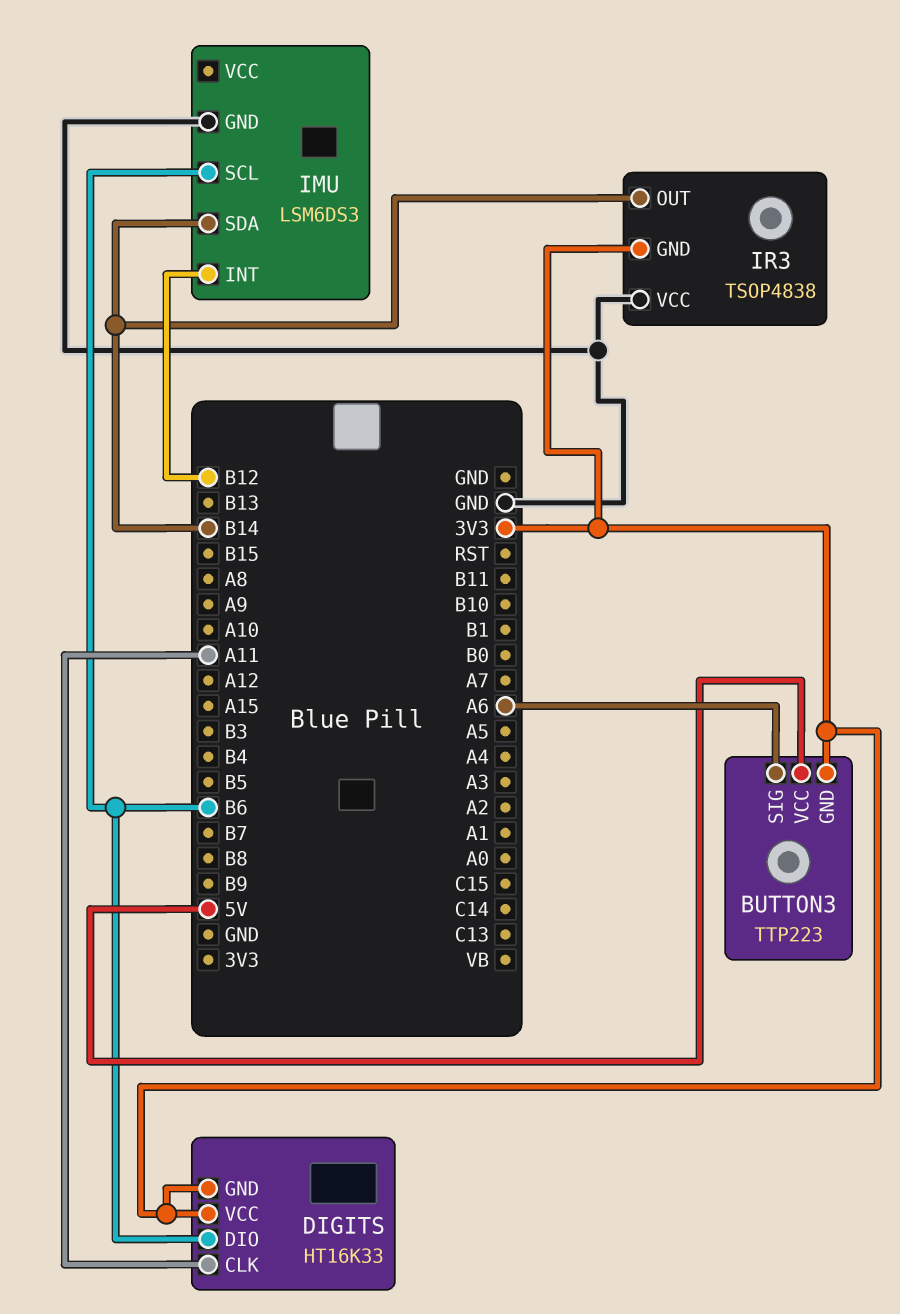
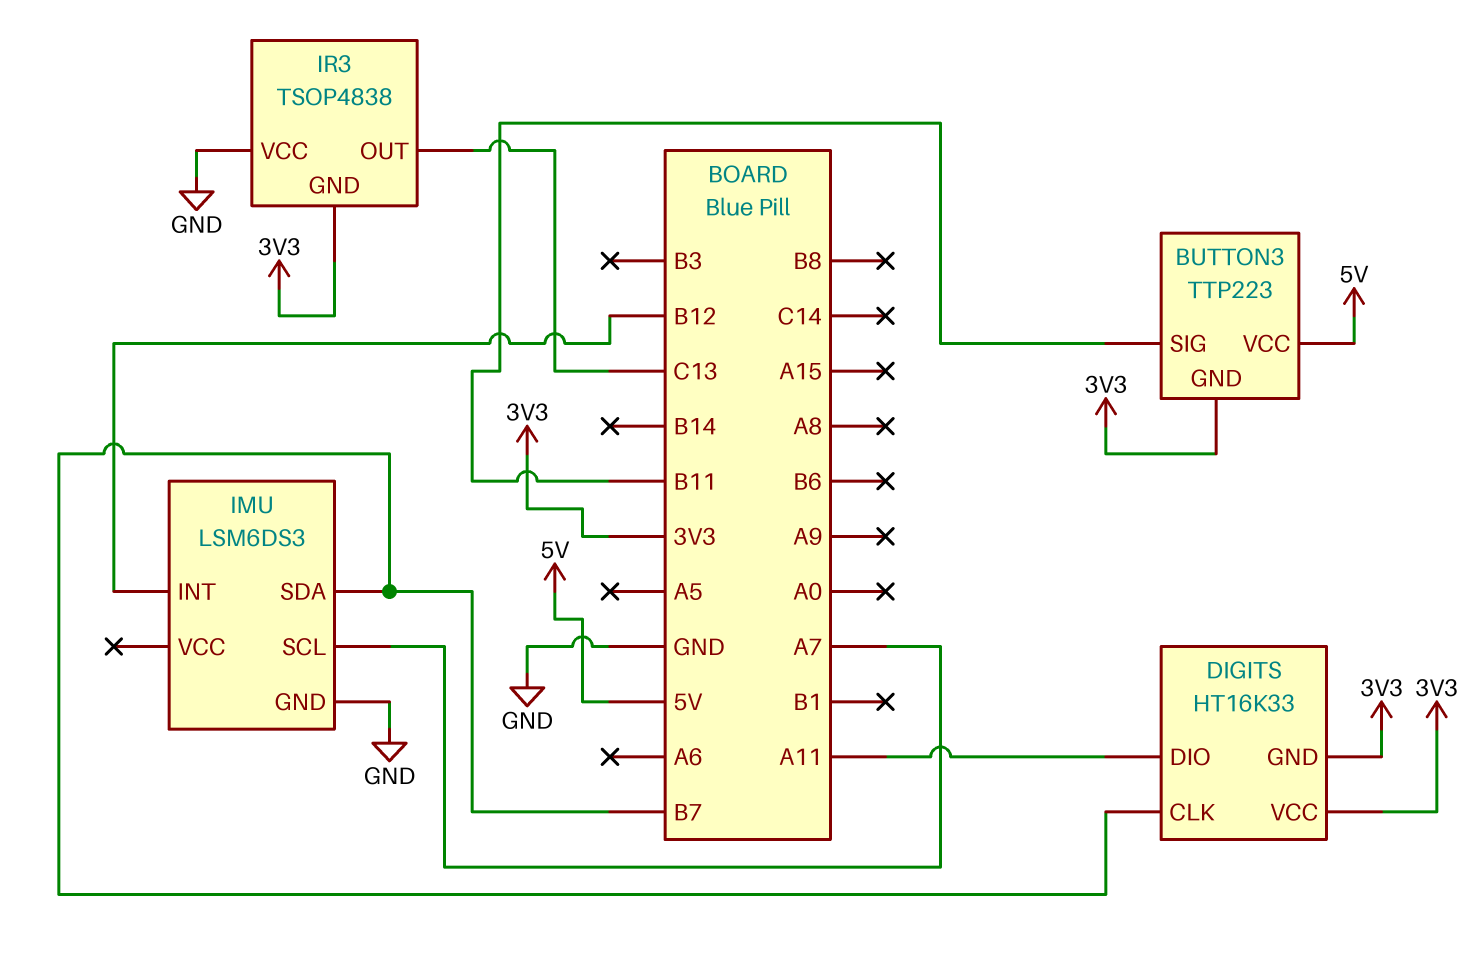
BUTTON3 pin SIG: A6 -> B11
DIGITS pin CLK: A11 -> B7
DIGITS pin DIO: B6 -> A11
IMU pin SCL: B6 -> A7
IMU pin SDA: B14 -> B7
IR3 pin OUT: B14 -> C13

